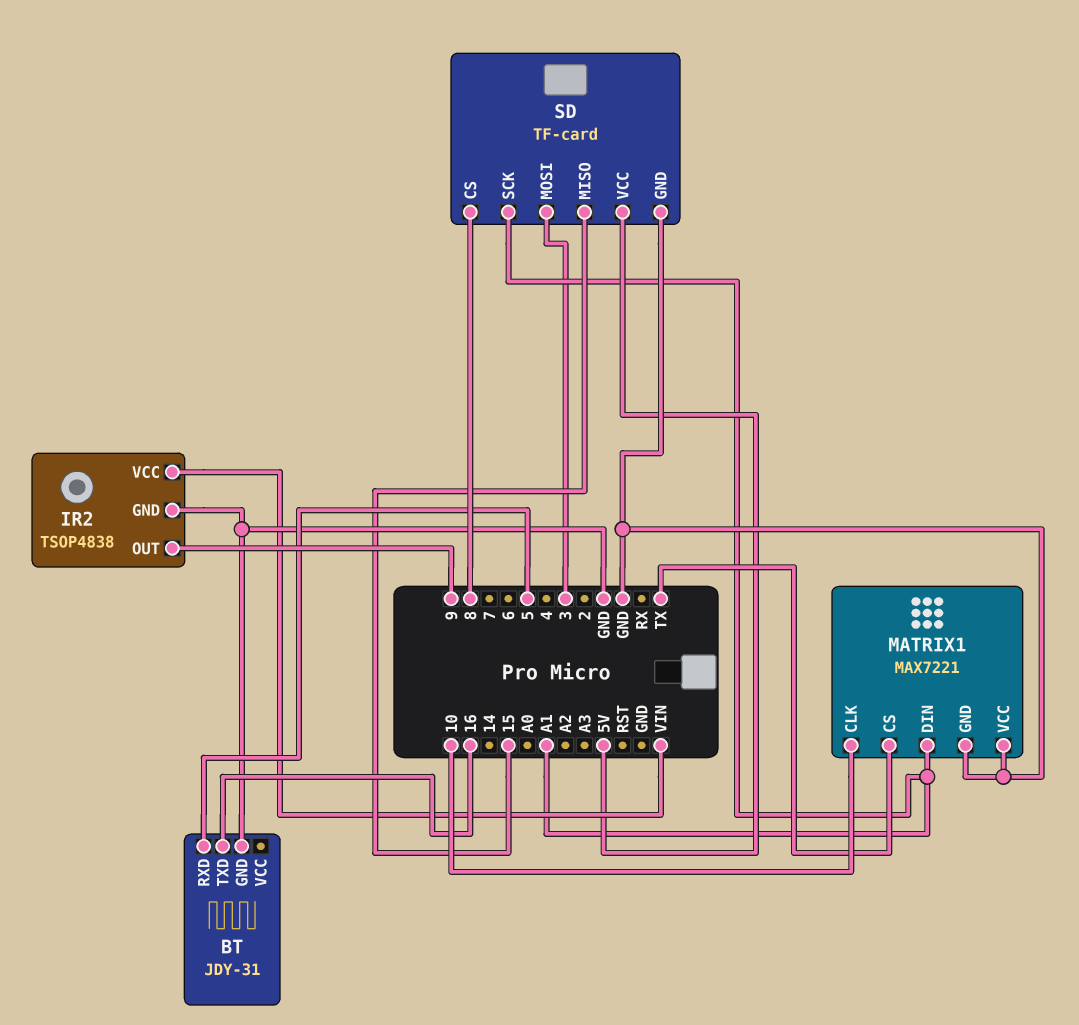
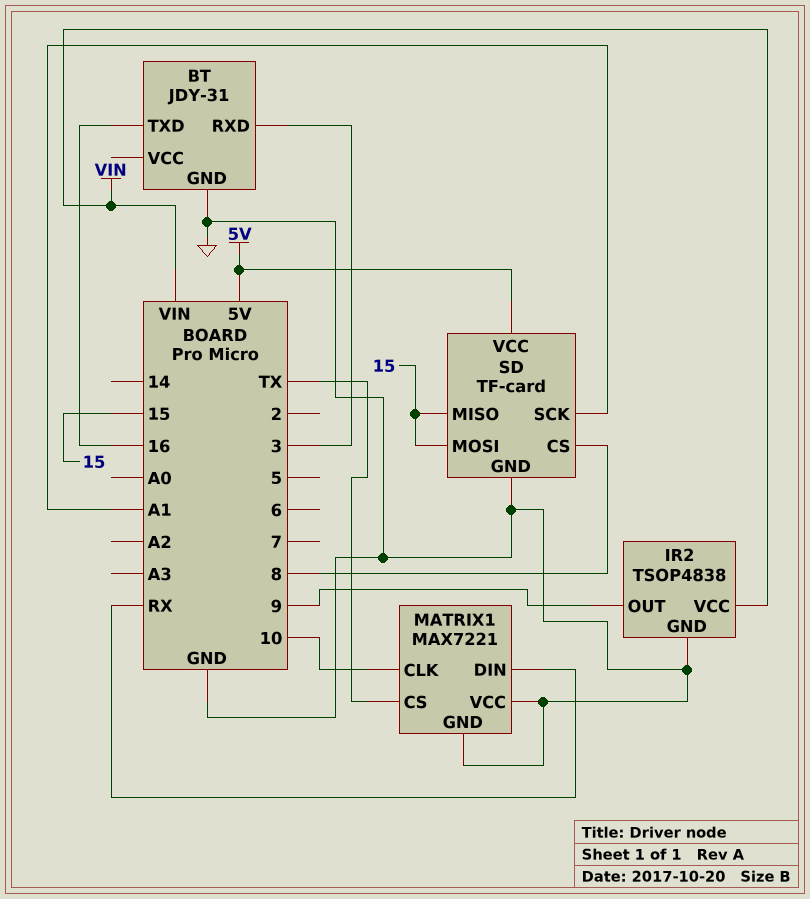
BT pin RXD: 5 -> 3
MATRIX1 pin DIN: A1 -> RX
SD pin MOSI: 3 -> 15

